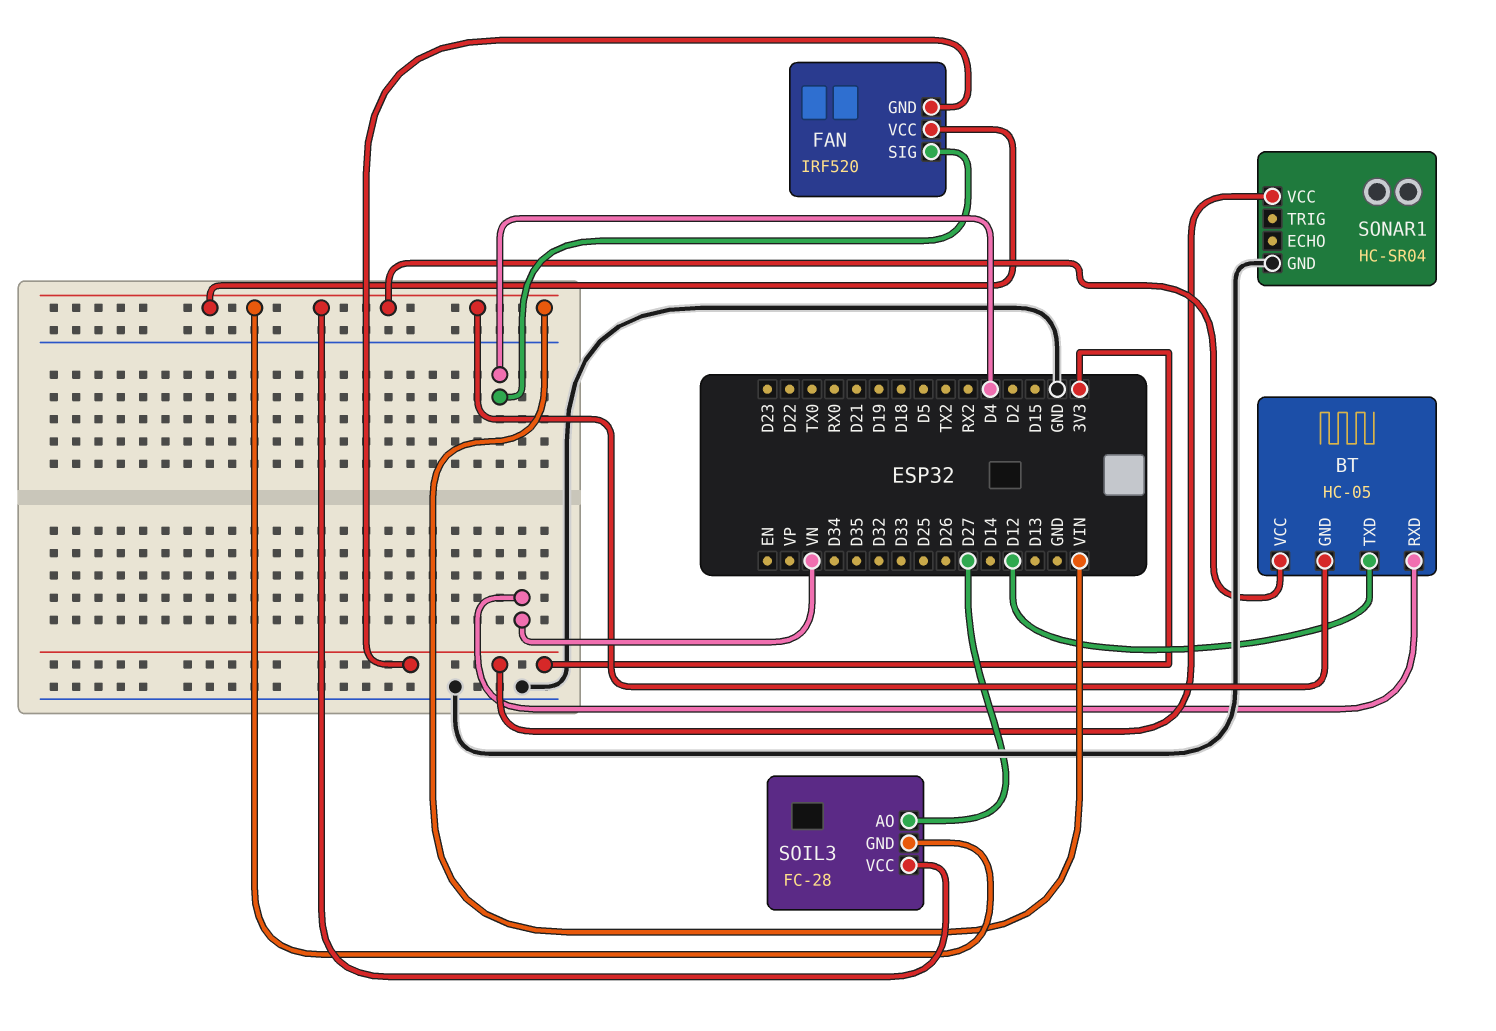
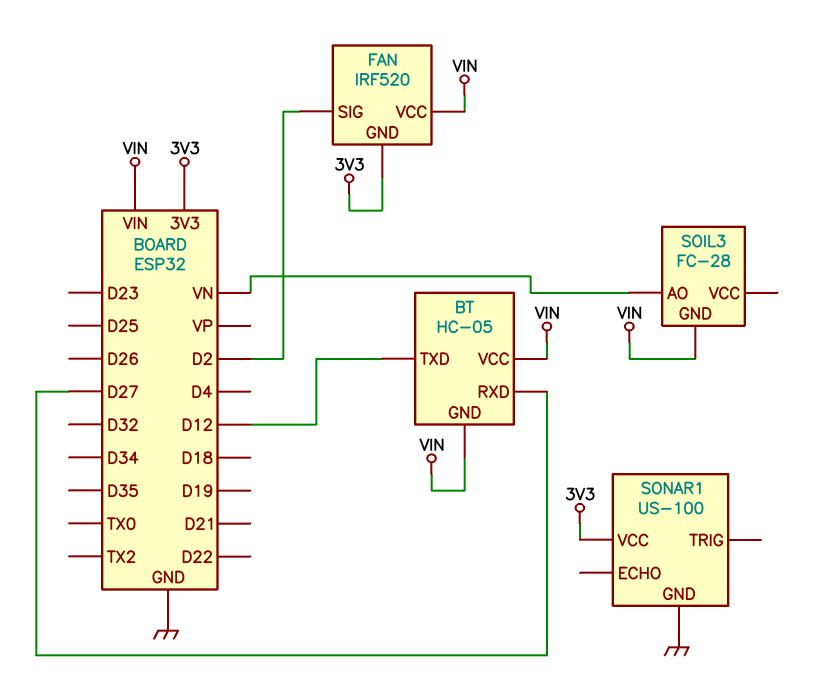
BT pin RXD: VN -> D27
FAN pin SIG: D4 -> D2
SOIL3 pin AO: D27 -> VN
SOIL3 pin VCC: VIN -> none
SONAR1: HC-SR04 -> US-100

